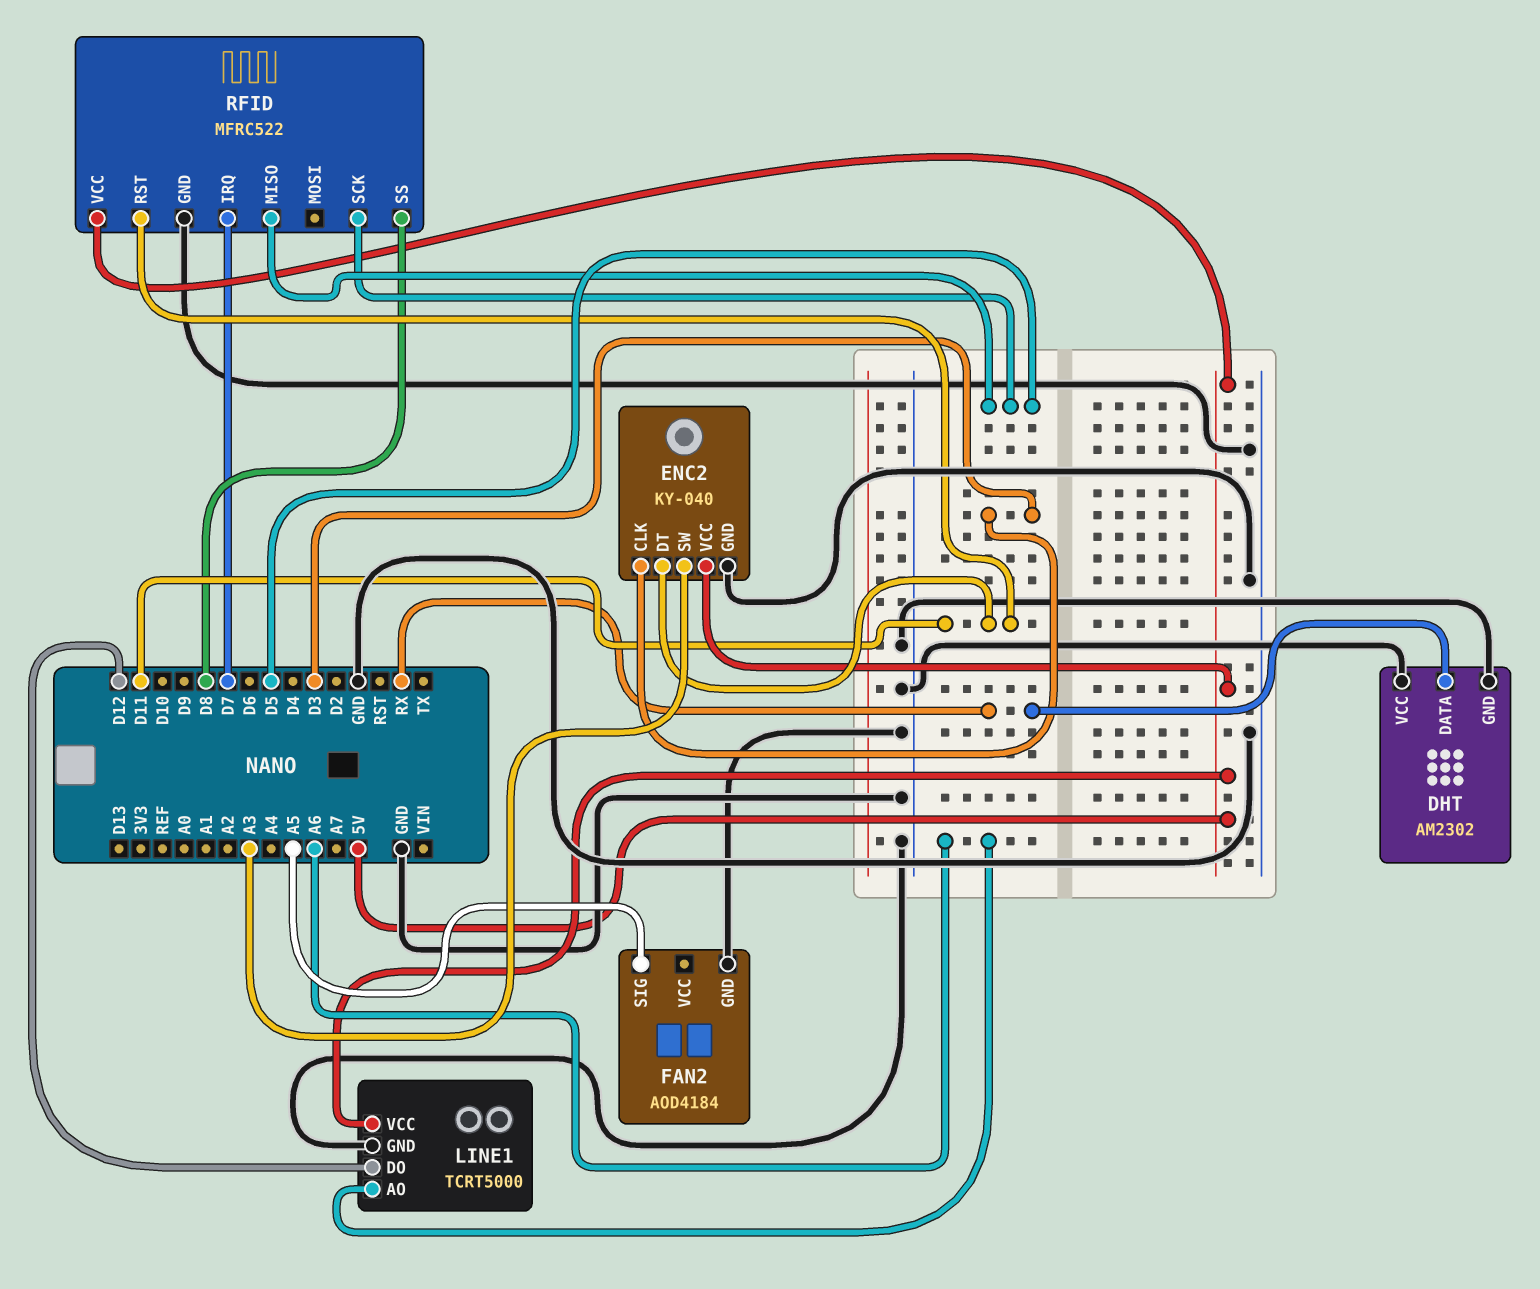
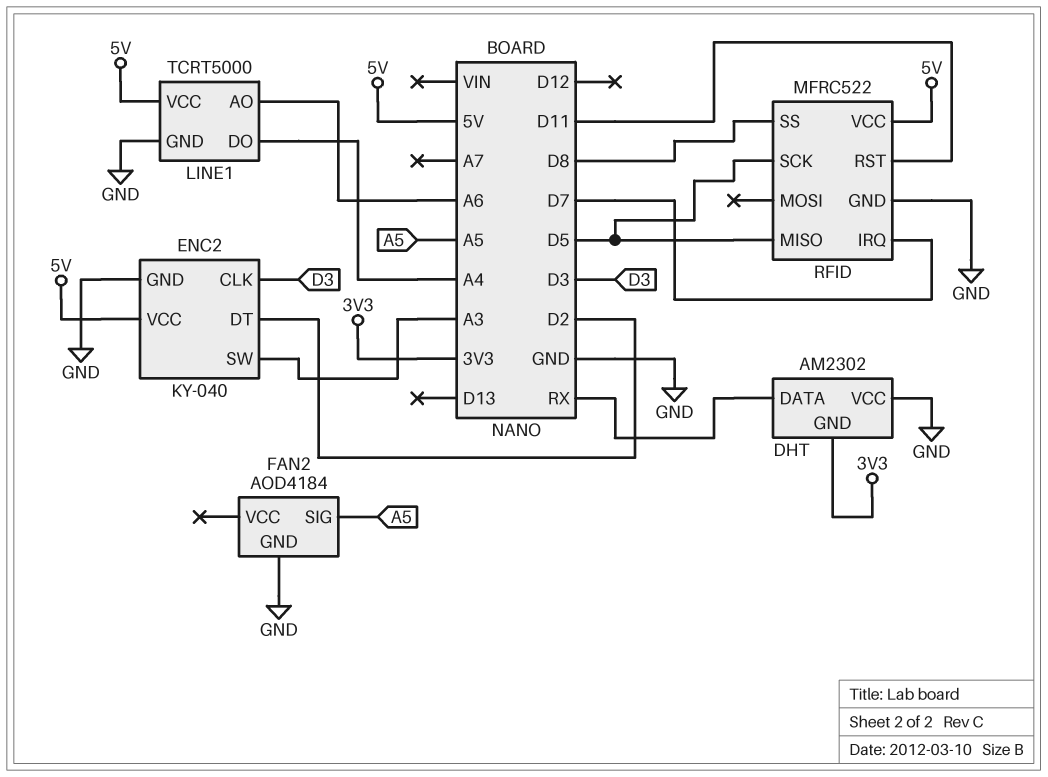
DHT pin GND: GND -> 3V3
ENC2 pin DT: D11 -> D2
LINE1 pin DO: D12 -> A4

